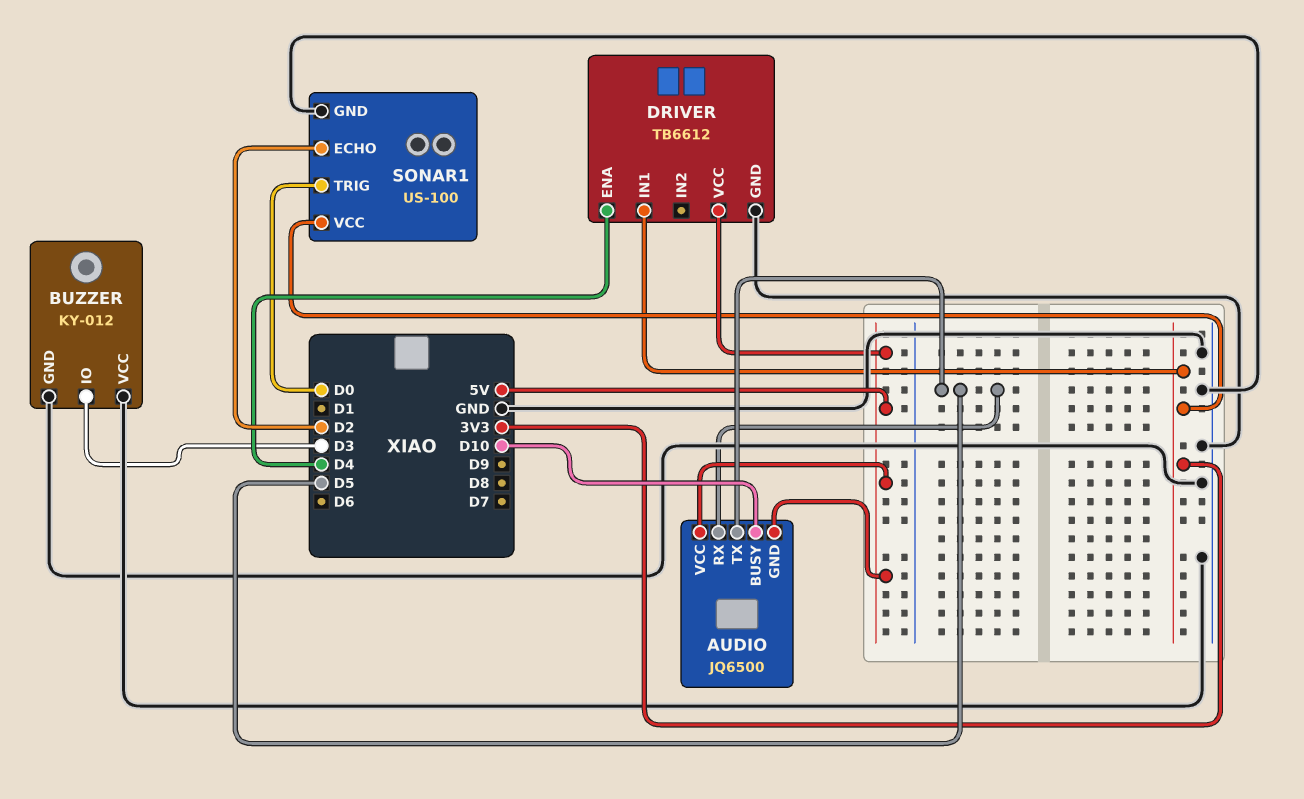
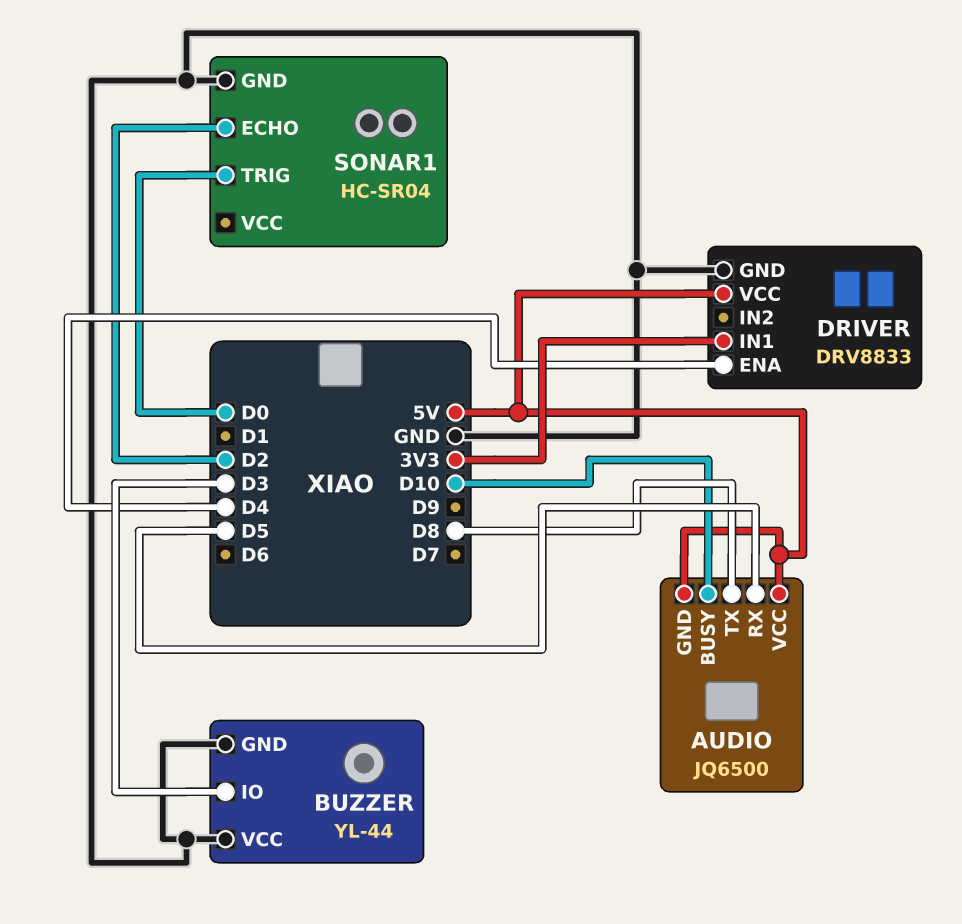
AUDIO pin TX: D5 -> D8
BUZZER: KY-012 -> YL-44
DRIVER: TB6612 -> DRV8833
SONAR1: US-100 -> HC-SR04
SONAR1 pin VCC: 3V3 -> none

